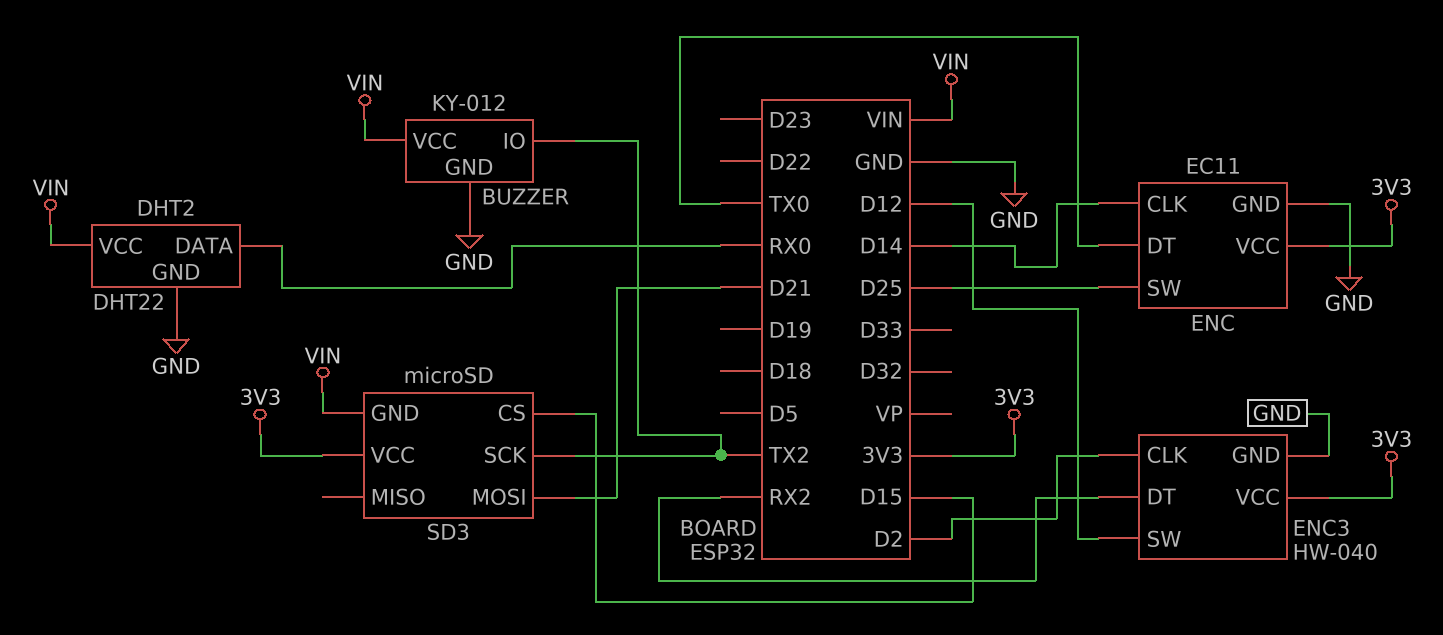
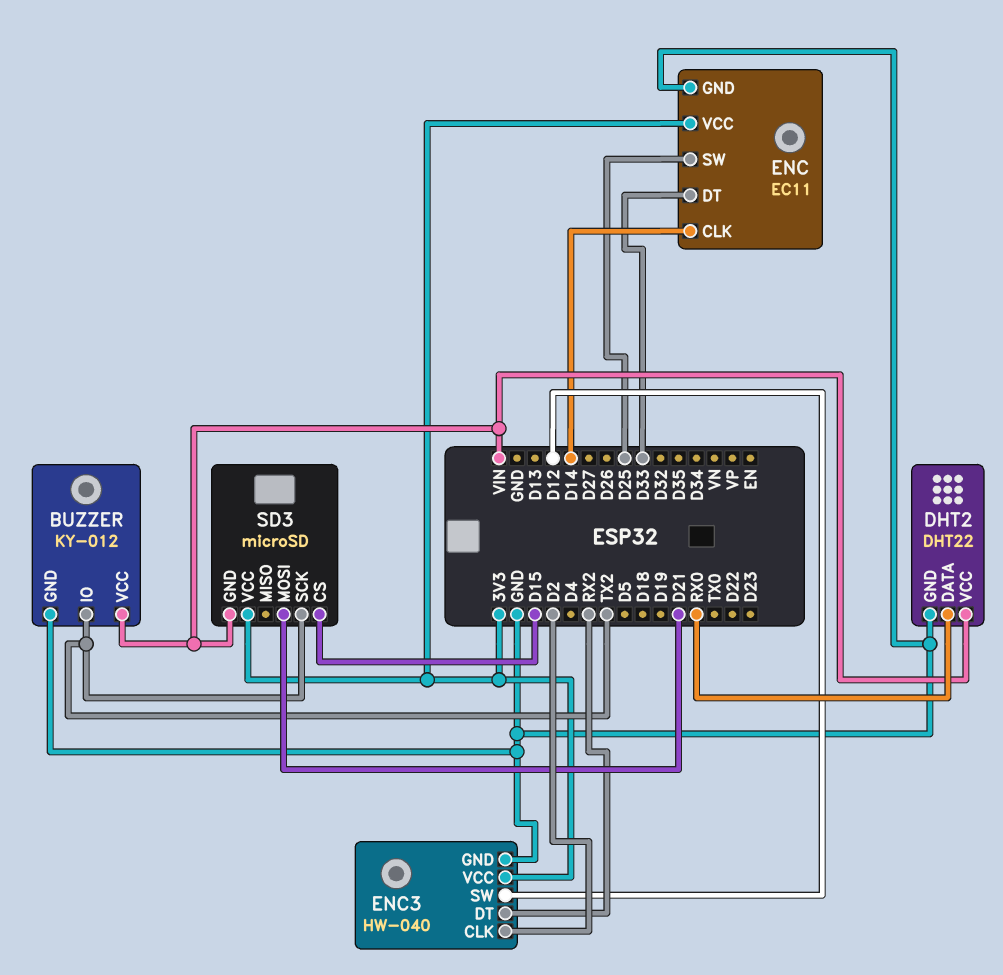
ENC pin DT: TX0 -> D33

